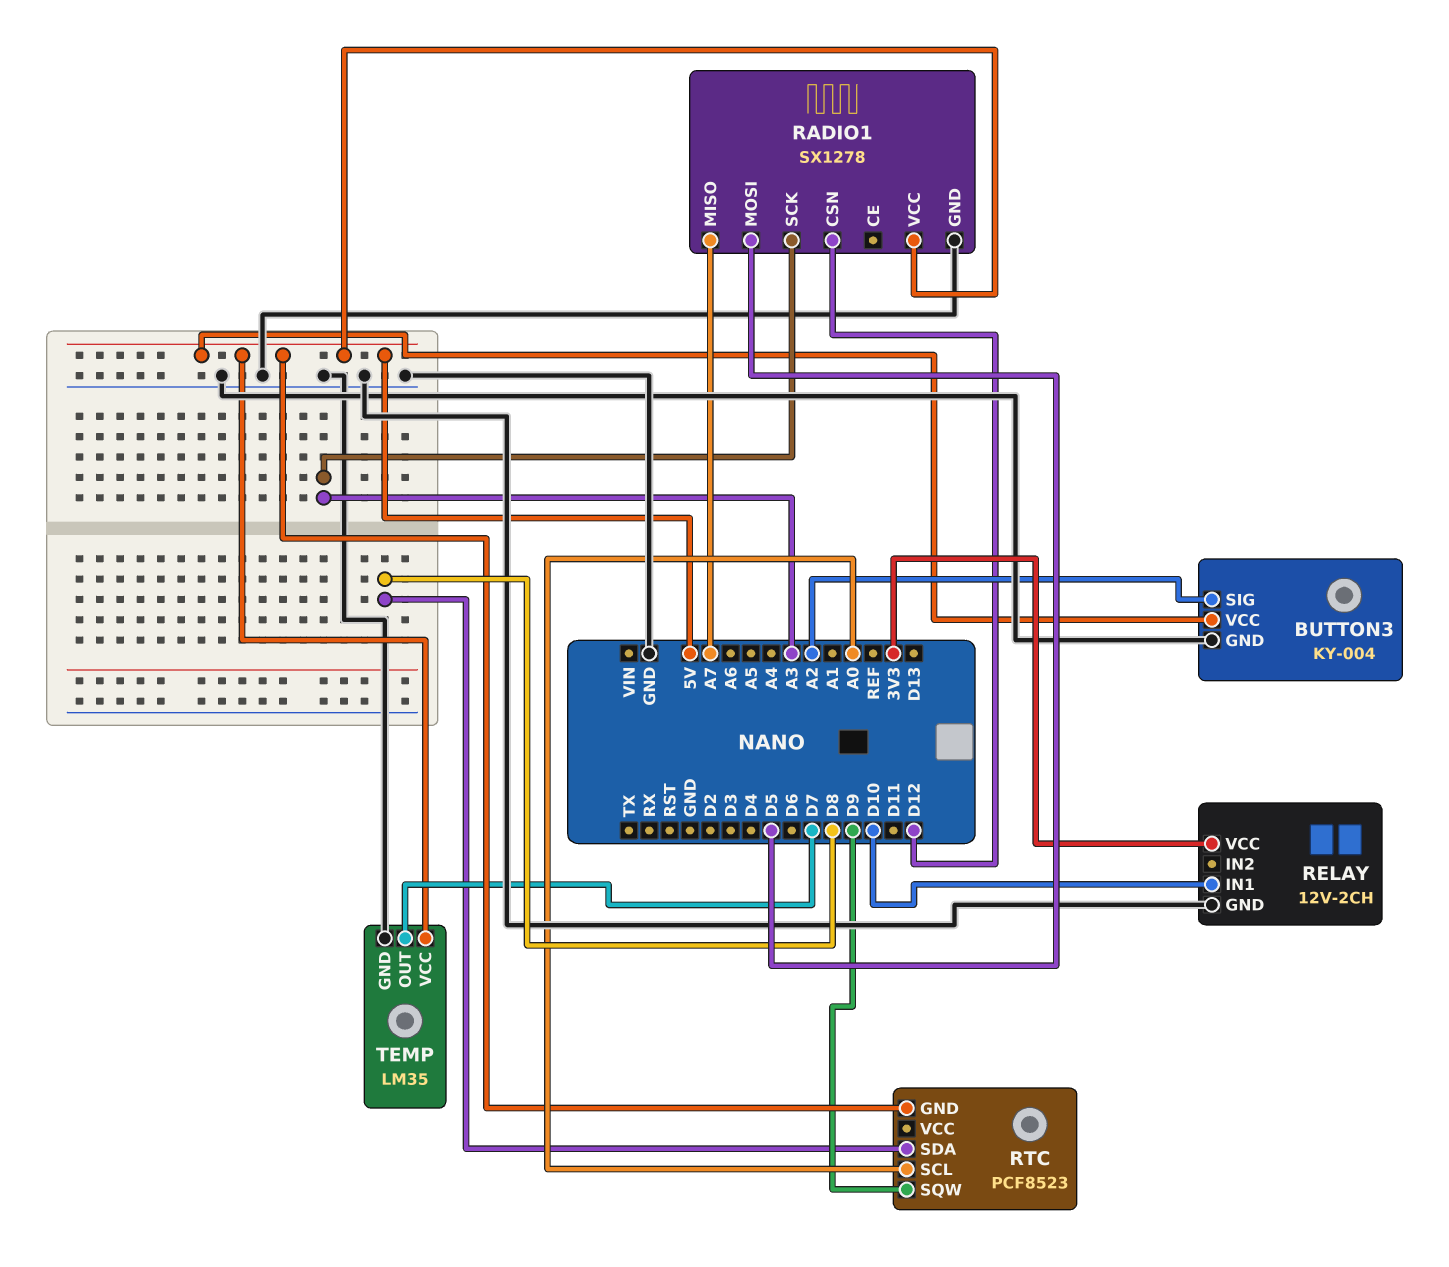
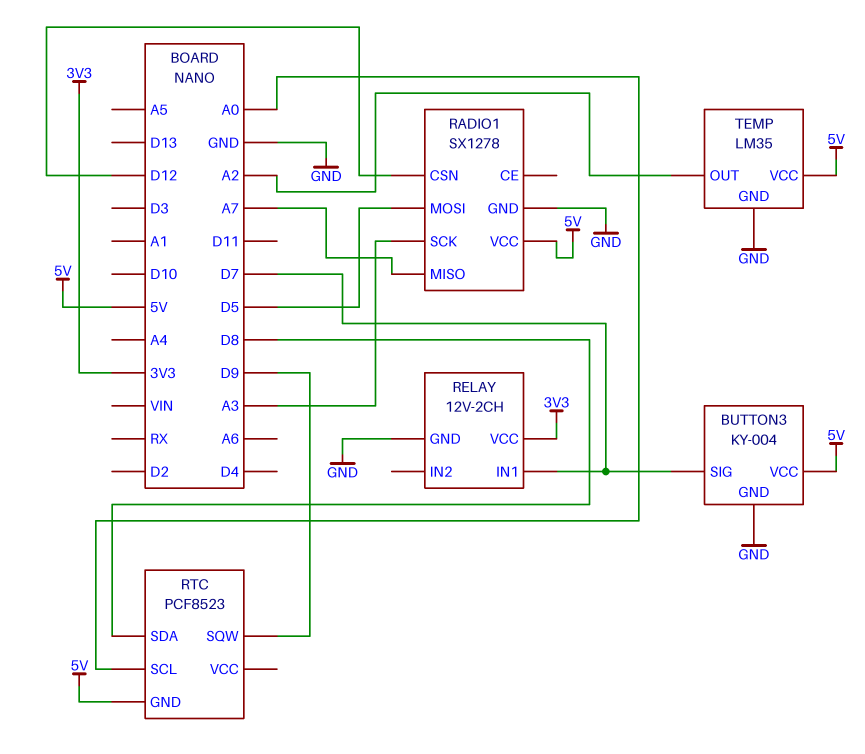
BUTTON3 pin SIG: A2 -> D7
RELAY pin IN1: D10 -> D7
TEMP pin OUT: D7 -> A2

